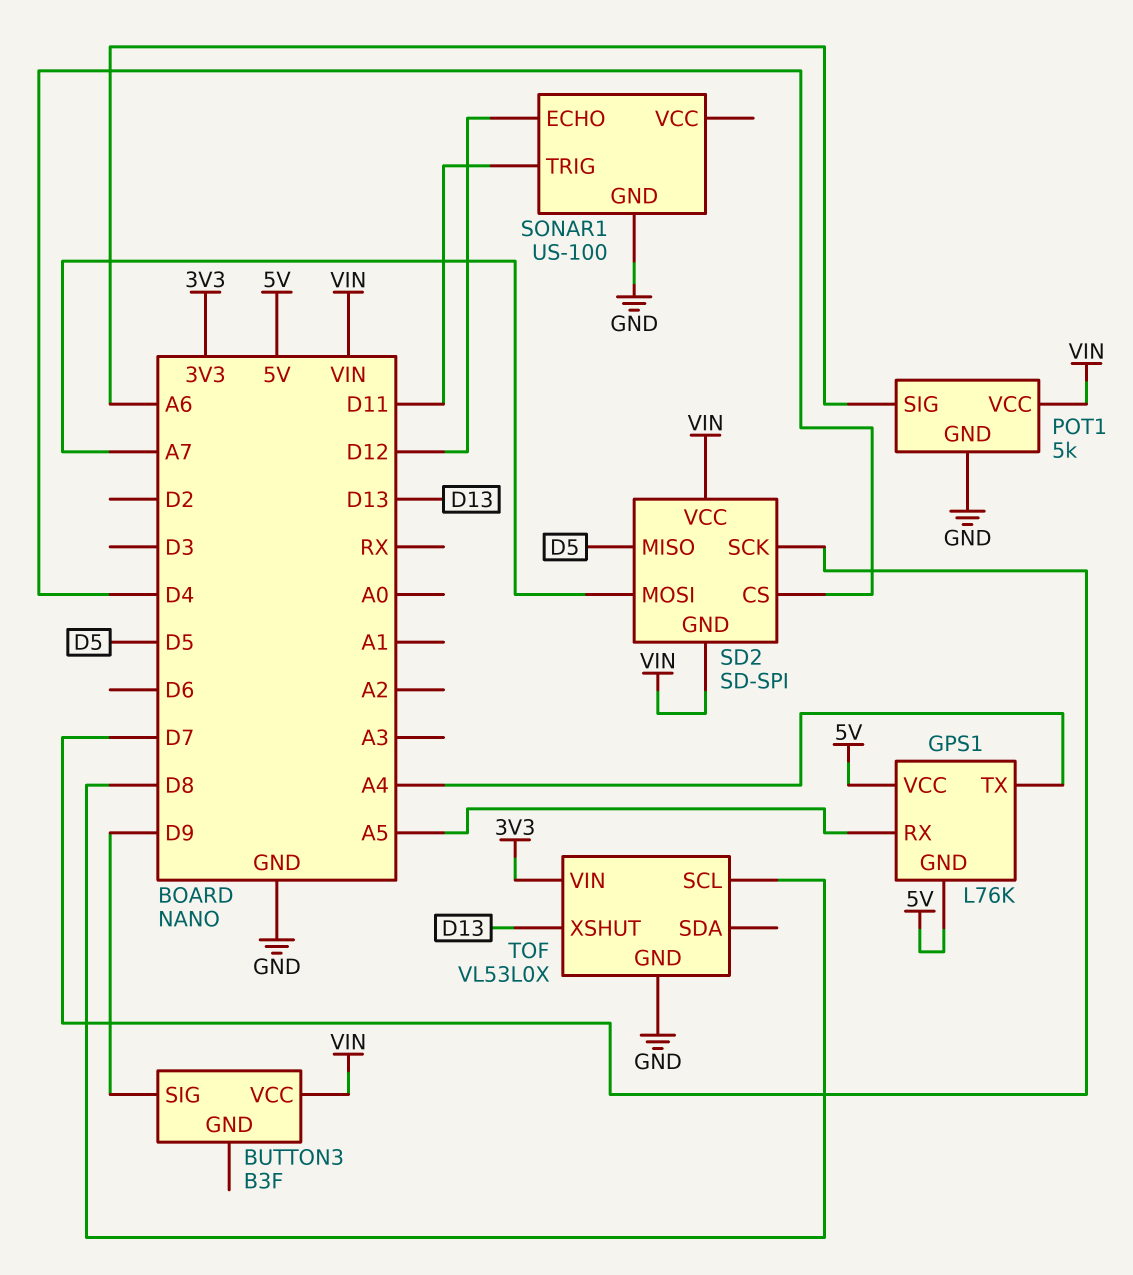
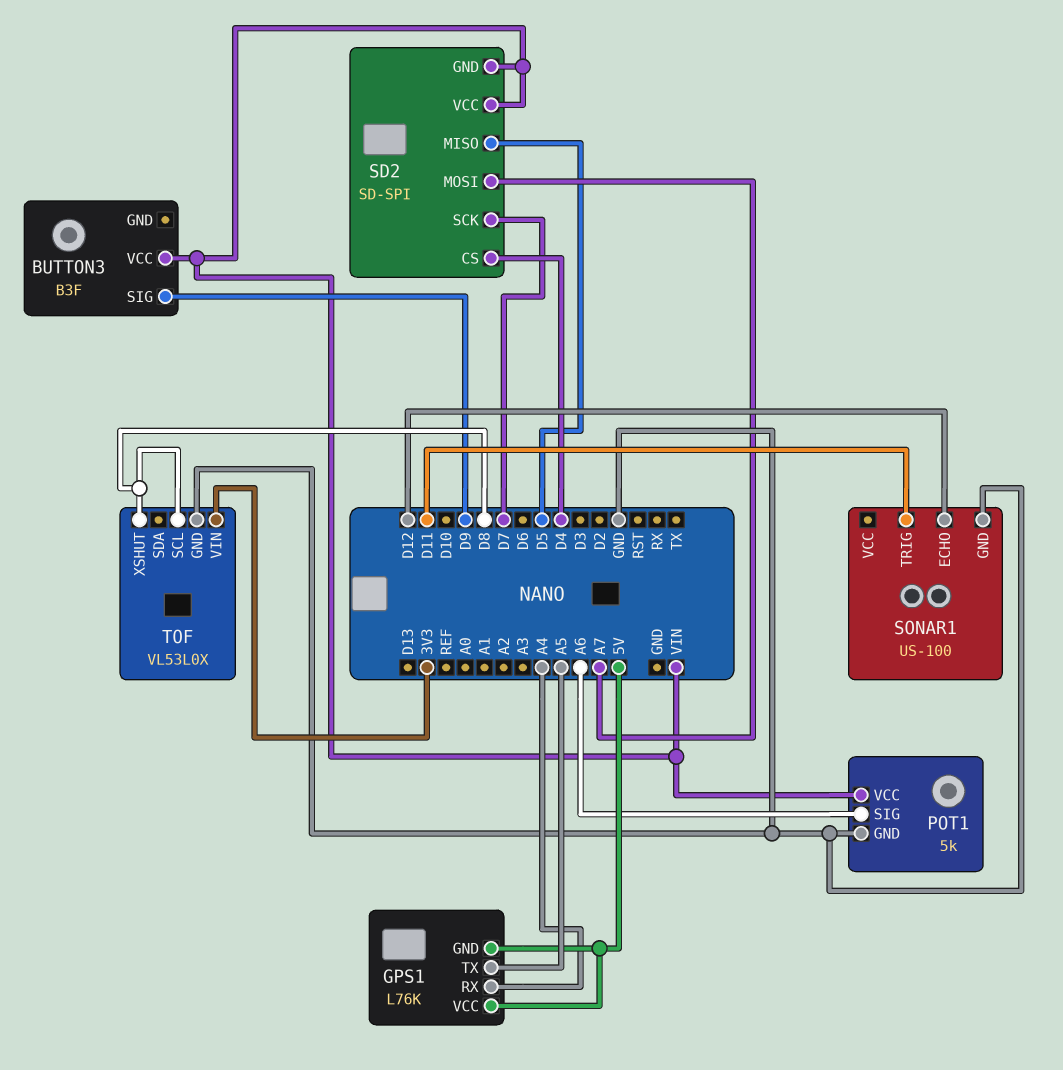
GPS1 pin RX: A5 -> A4
GPS1 pin TX: A4 -> A5
TOF pin XSHUT: D13 -> D8

